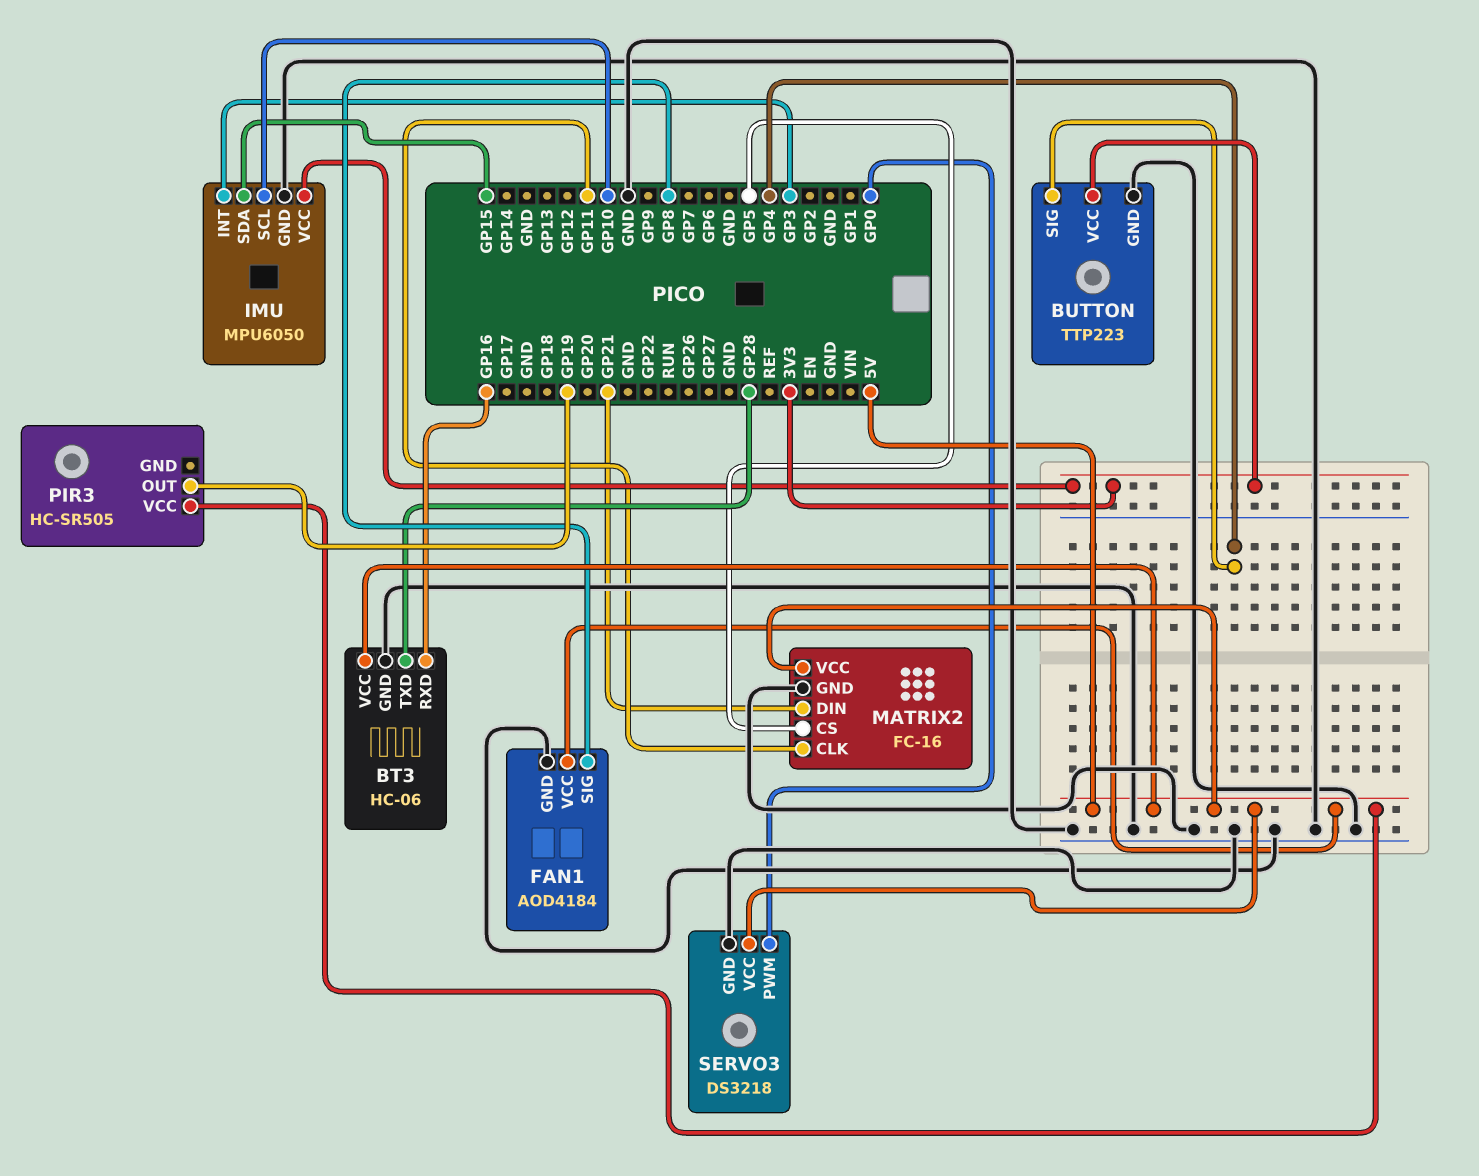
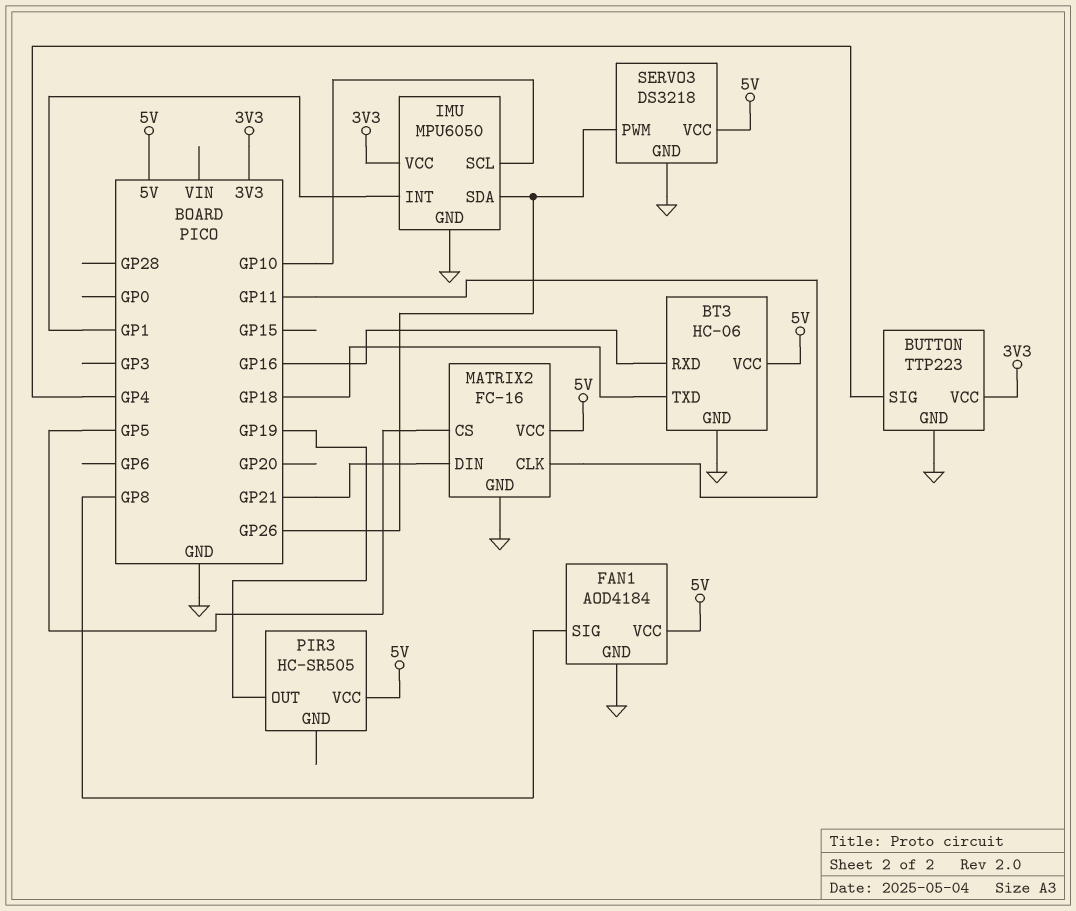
BT3 pin TXD: GP28 -> GP18
IMU pin INT: GP3 -> GP1
IMU pin SDA: GP15 -> GP26
SERVO3 pin PWM: GP0 -> GP26

